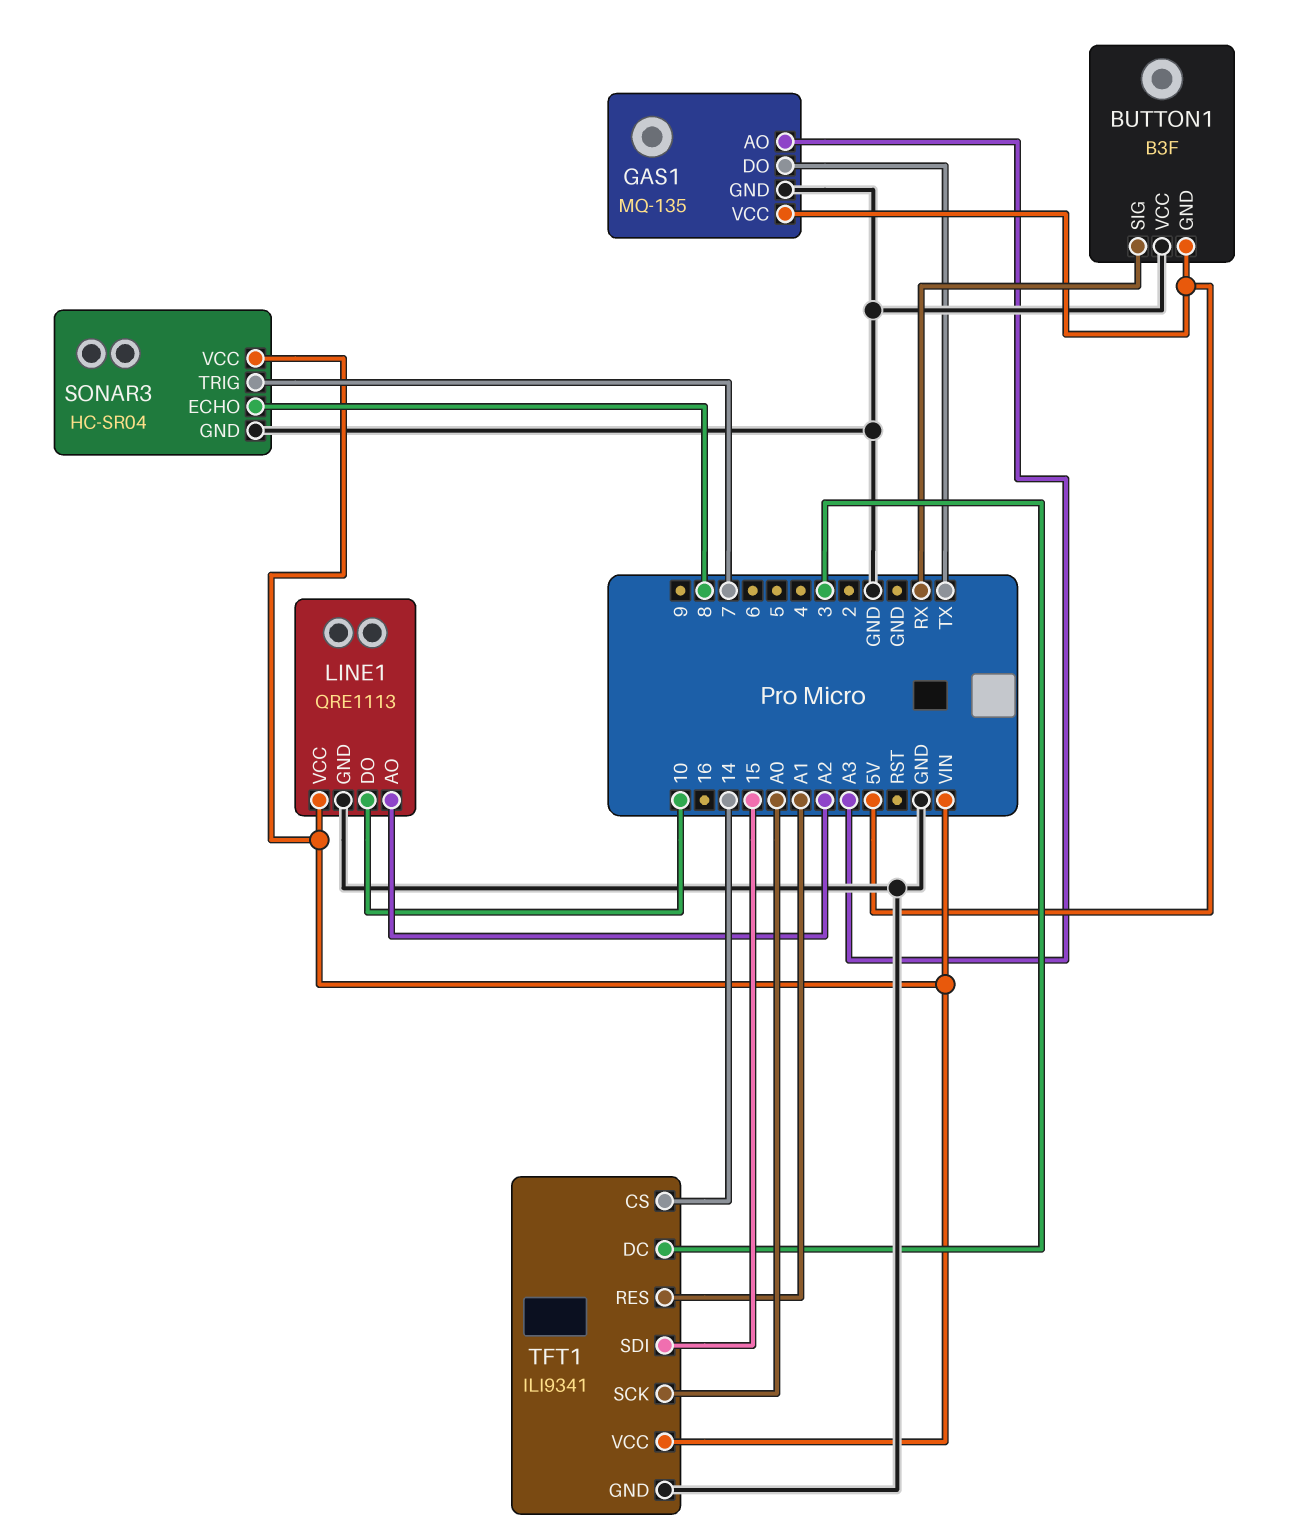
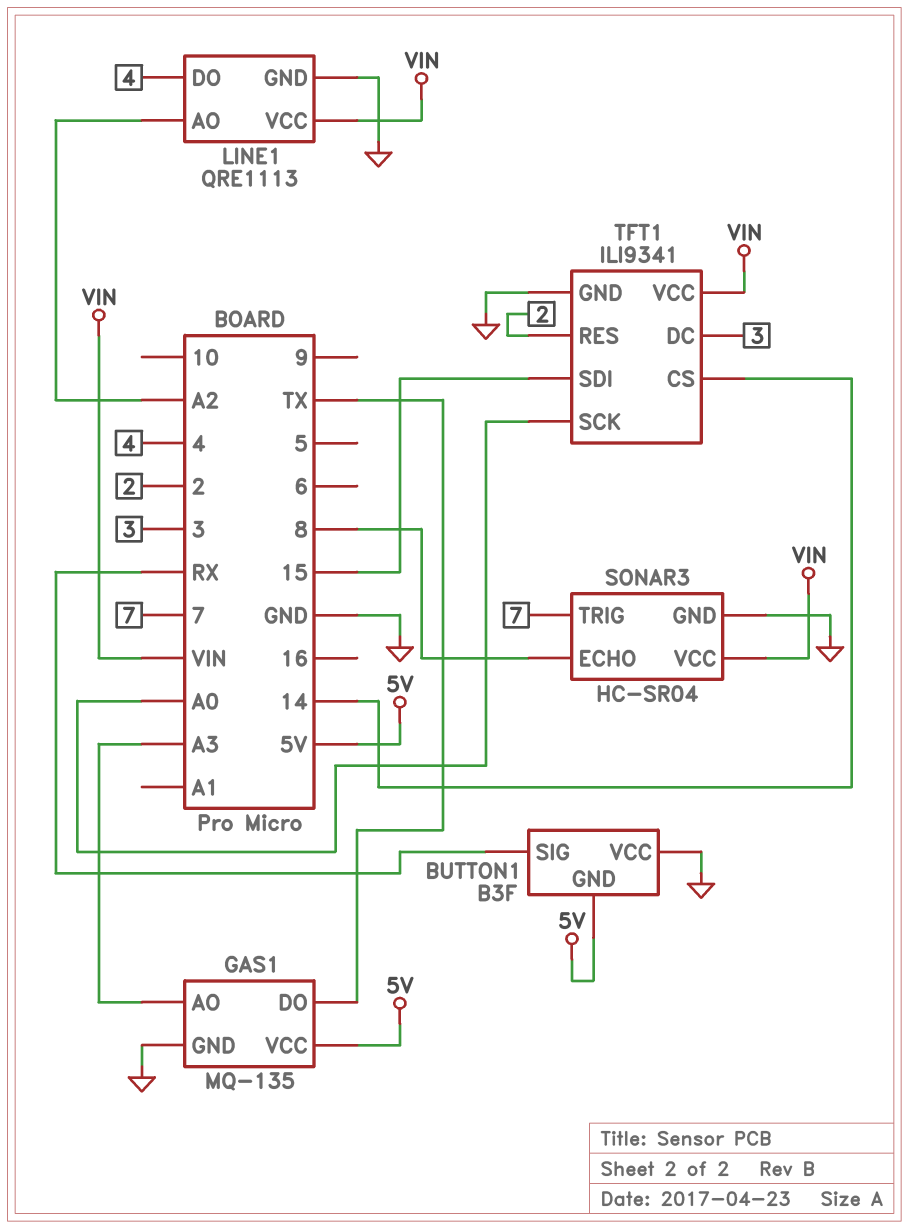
LINE1 pin DO: 10 -> 4
TFT1 pin RES: A1 -> 2

